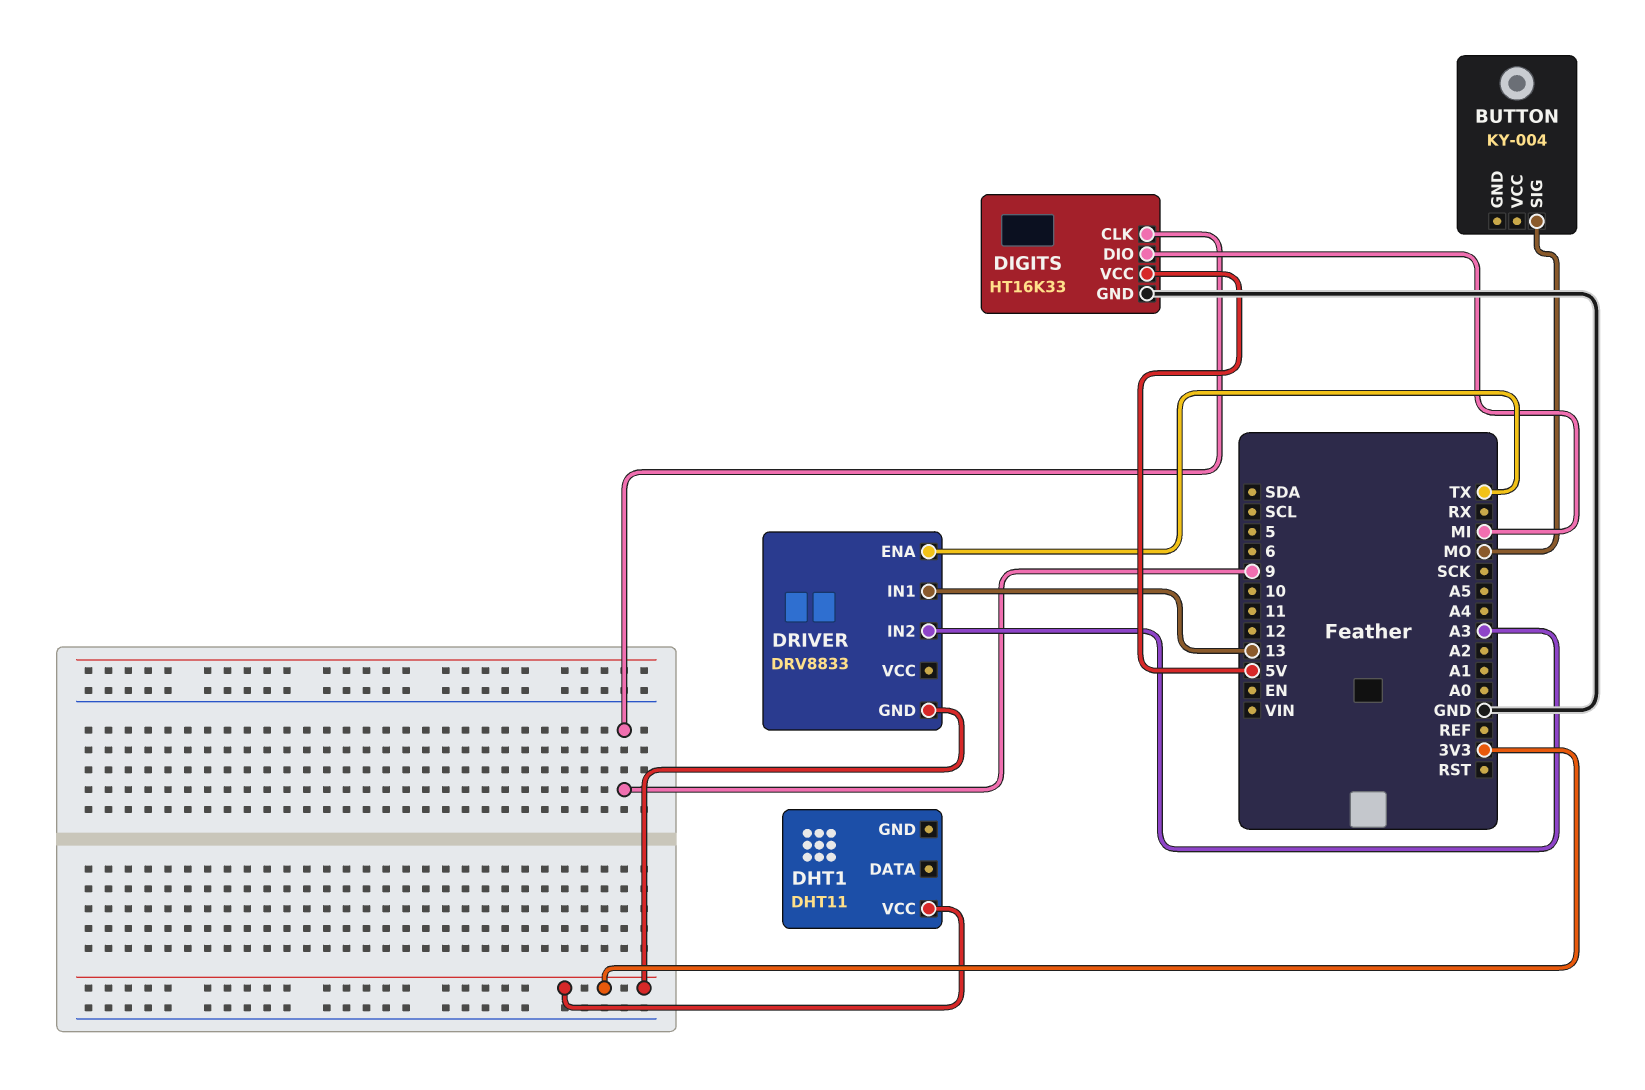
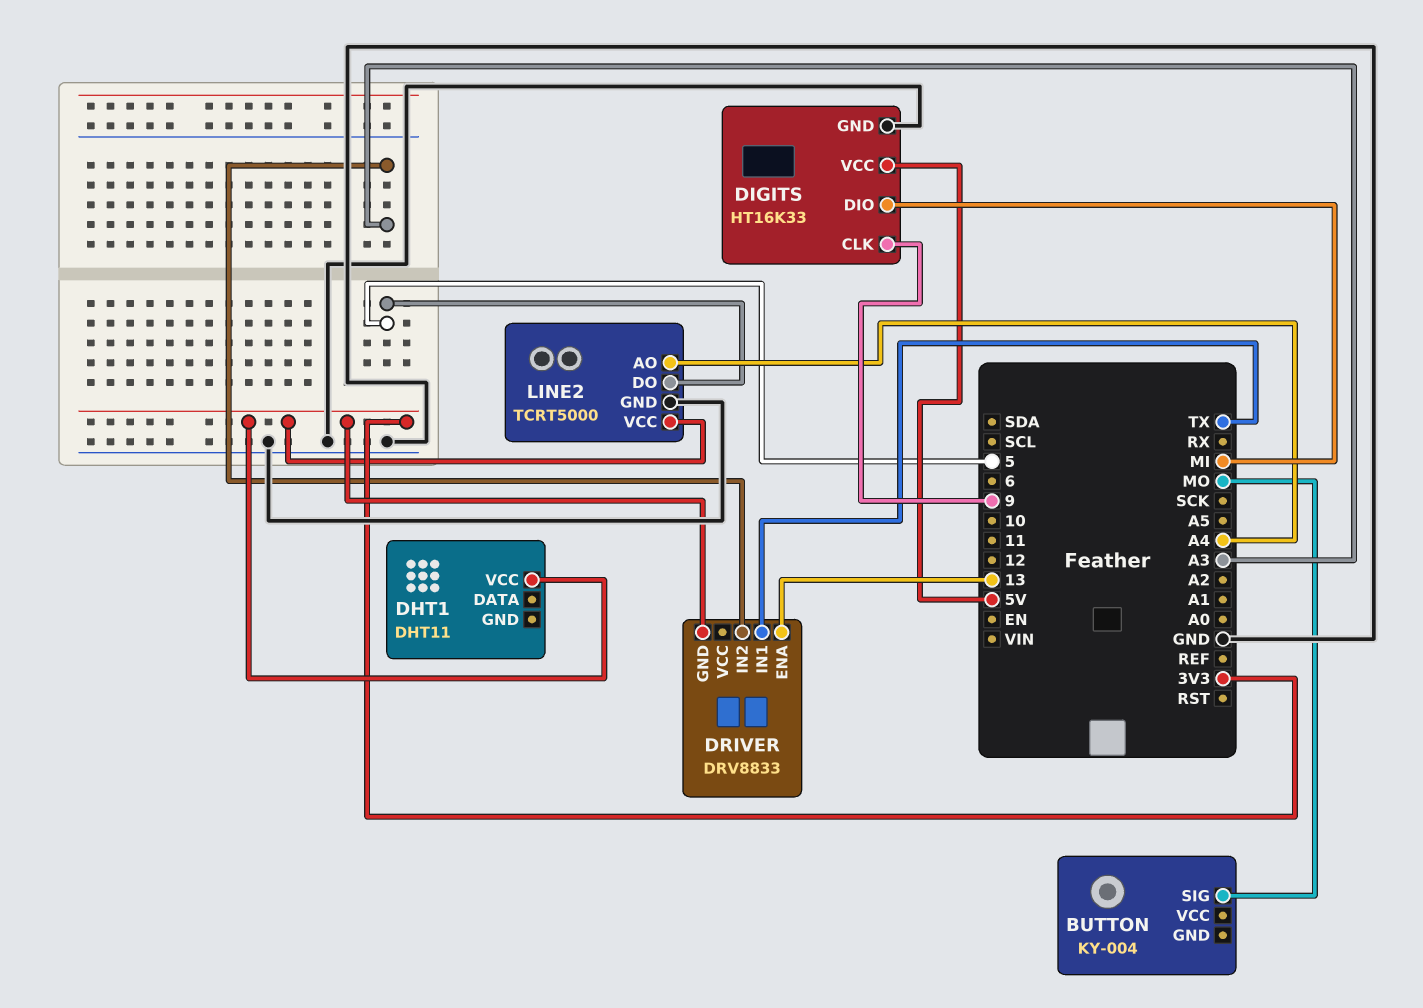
DRIVER pin ENA: TX -> 13
DRIVER pin IN1: 13 -> TX
LINE2: none -> TCRT5000
LINE2 pin AO: none -> A4
LINE2 pin DO: none -> 5
LINE2 pin GND: none -> GND
LINE2 pin VCC: none -> 3V3

